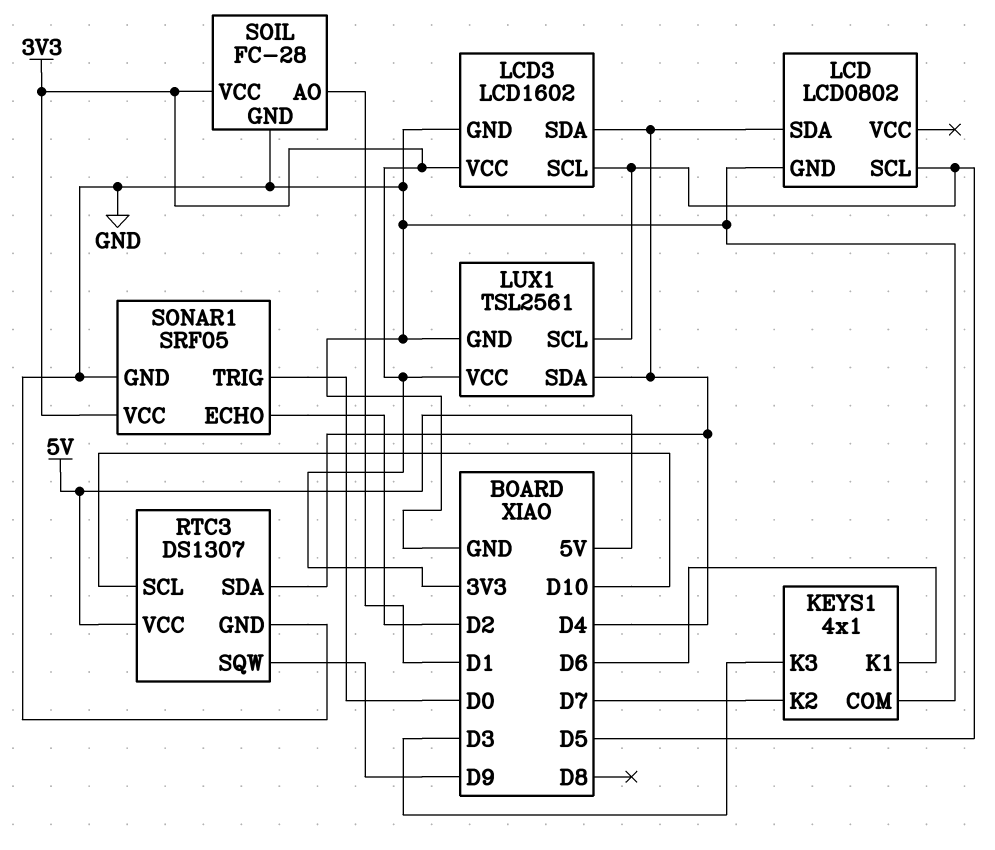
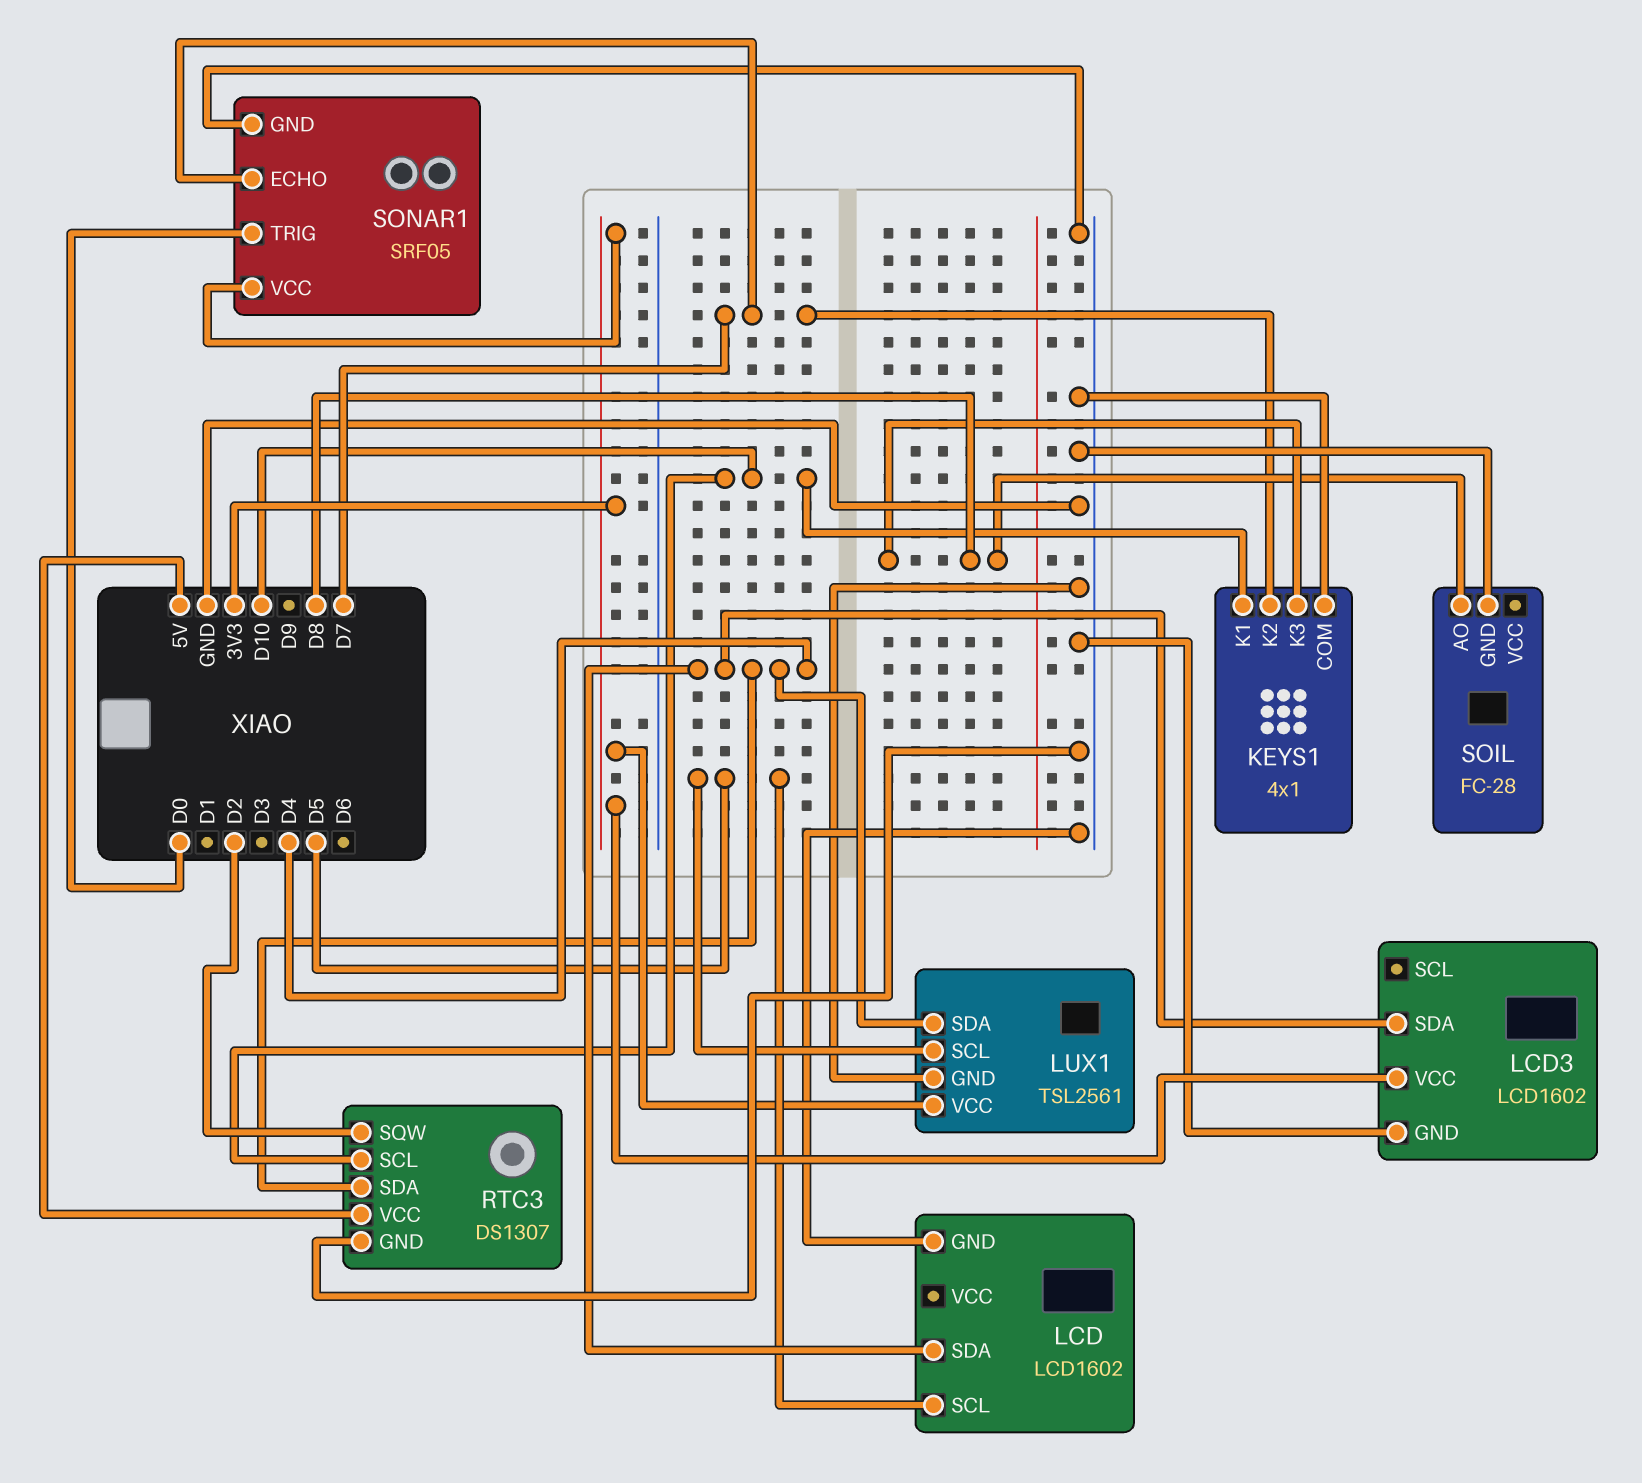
KEYS1 pin K1: D6 -> D10
KEYS1 pin K3: D3 -> D8
LCD: LCD0802 -> LCD1602
LCD3 pin SCL: D5 -> none
RTC3 pin SQW: D9 -> D2
SOIL pin AO: D1 -> D8
SOIL pin VCC: 3V3 -> none
SONAR1 pin ECHO: D2 -> D7

